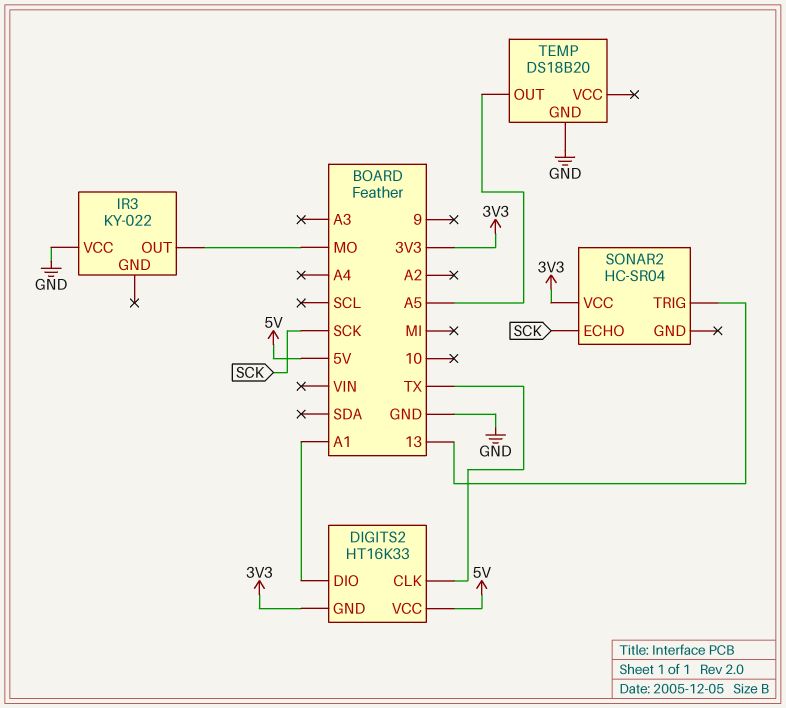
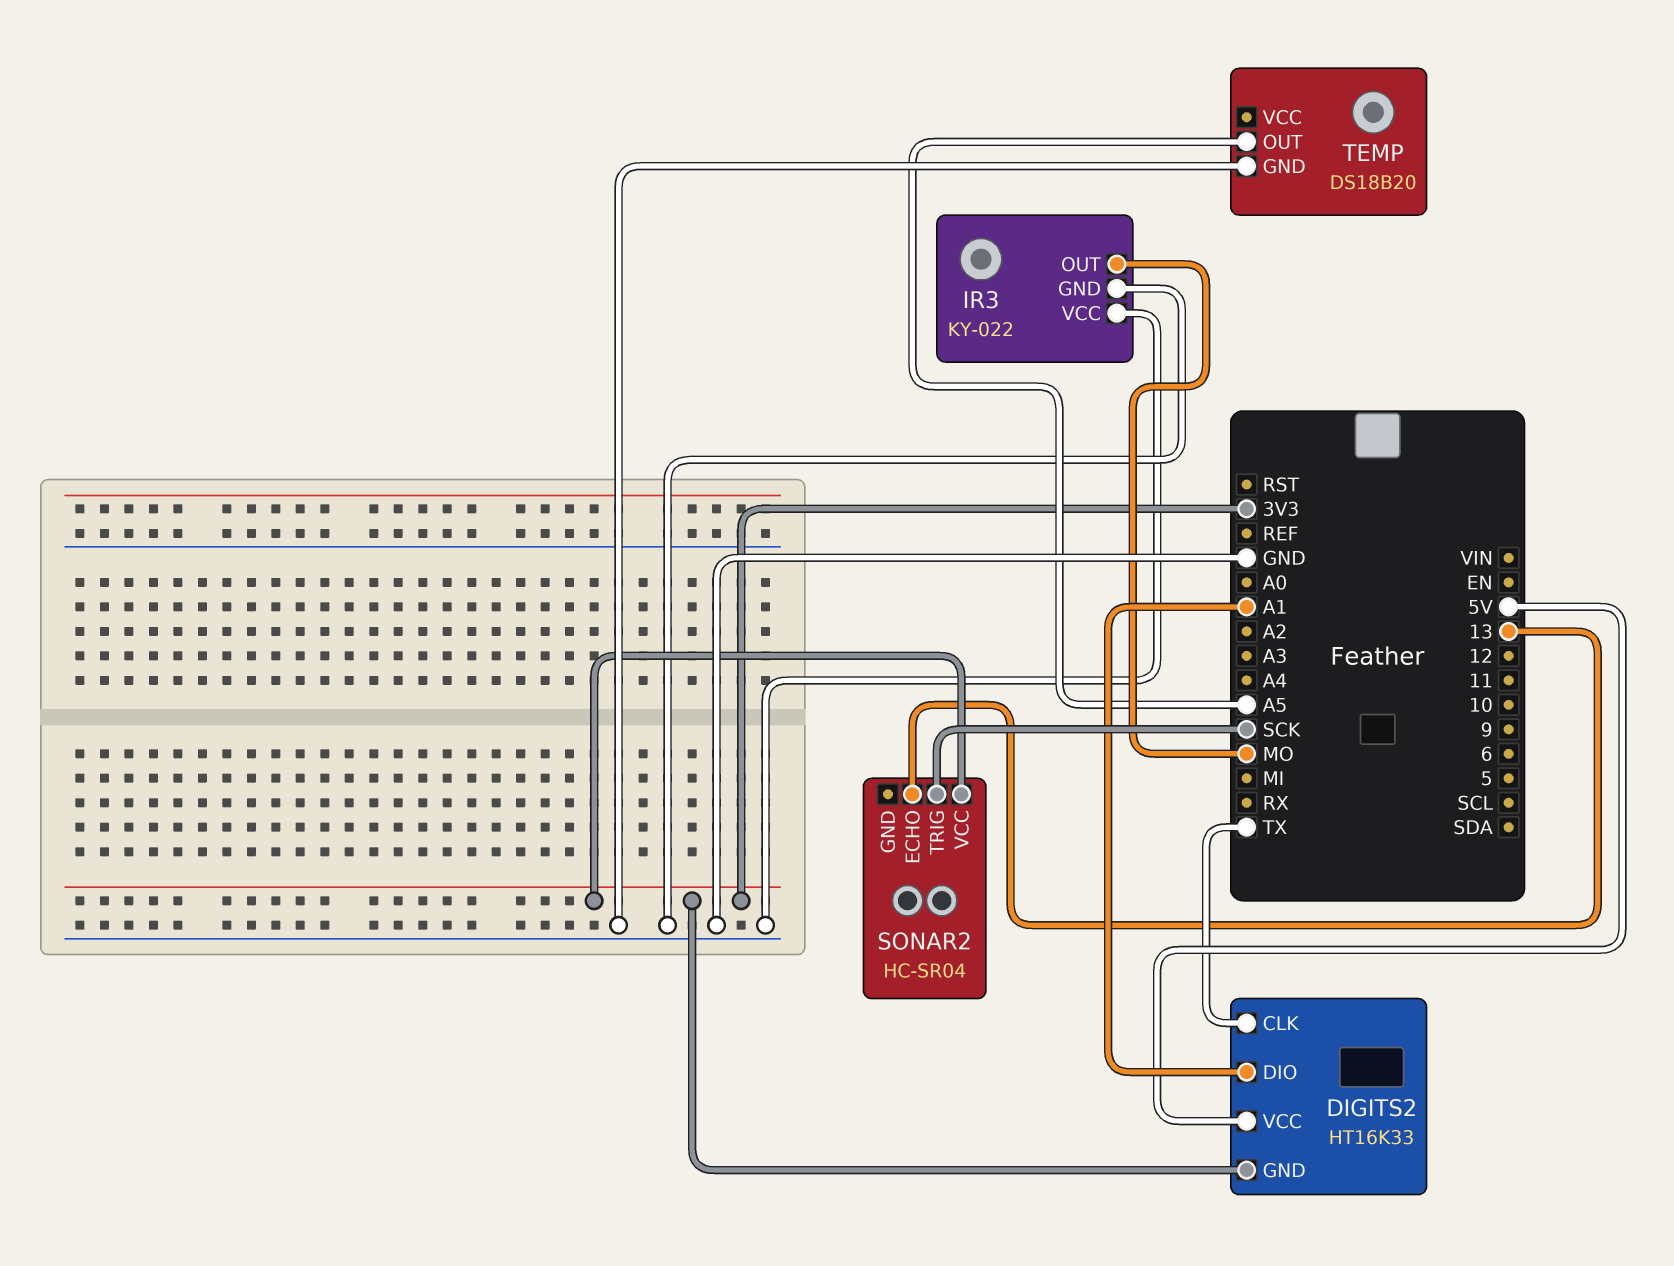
IR3 pin GND: none -> GND
SONAR2 pin ECHO: SCK -> 13
SONAR2 pin TRIG: 13 -> SCK

